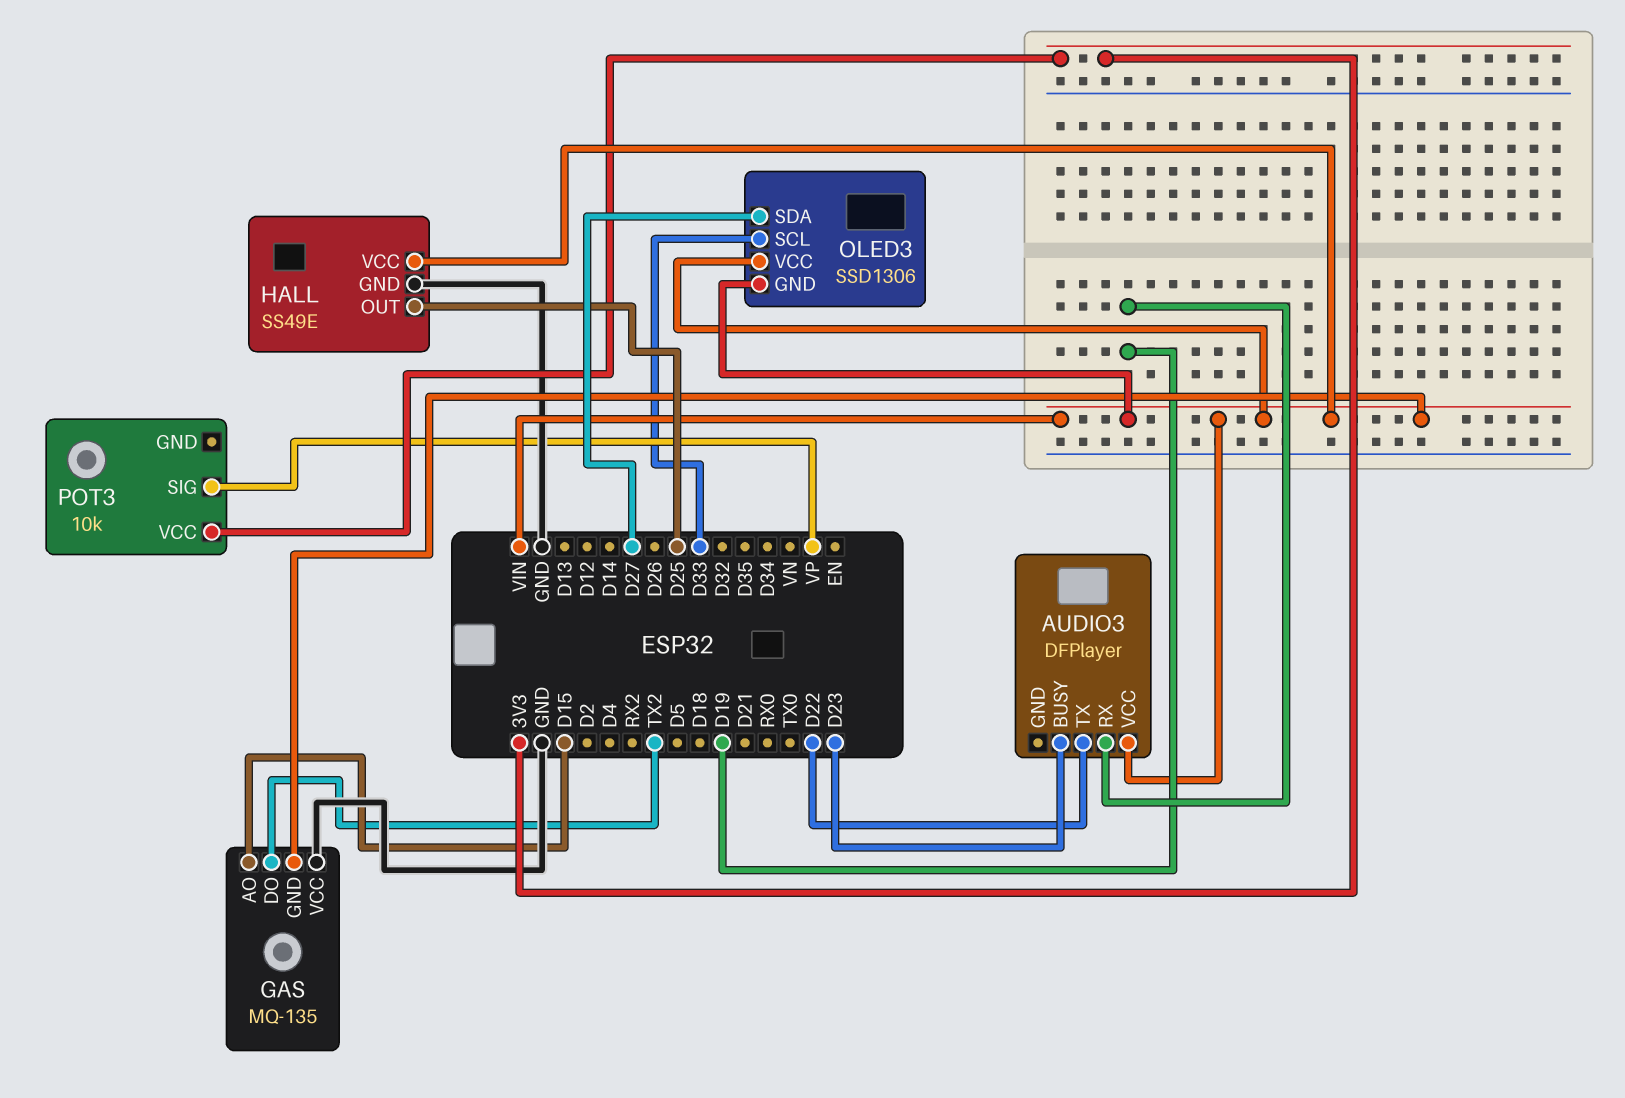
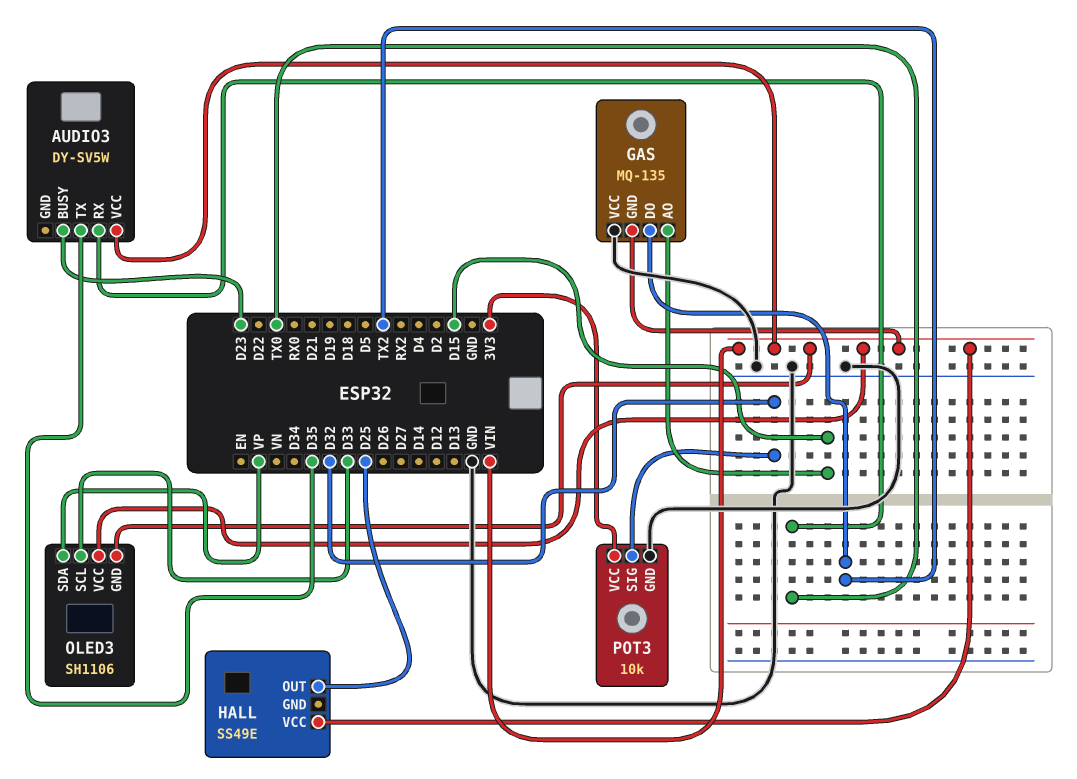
AUDIO3: DFPlayer -> DY-SV5W
AUDIO3 pin RX: D19 -> TX0
AUDIO3 pin TX: D22 -> D35
HALL pin GND: GND -> none
OLED3: SSD1306 -> SH1106
OLED3 pin SDA: D27 -> VP
POT3 pin GND: none -> GND
POT3 pin SIG: VP -> D32

